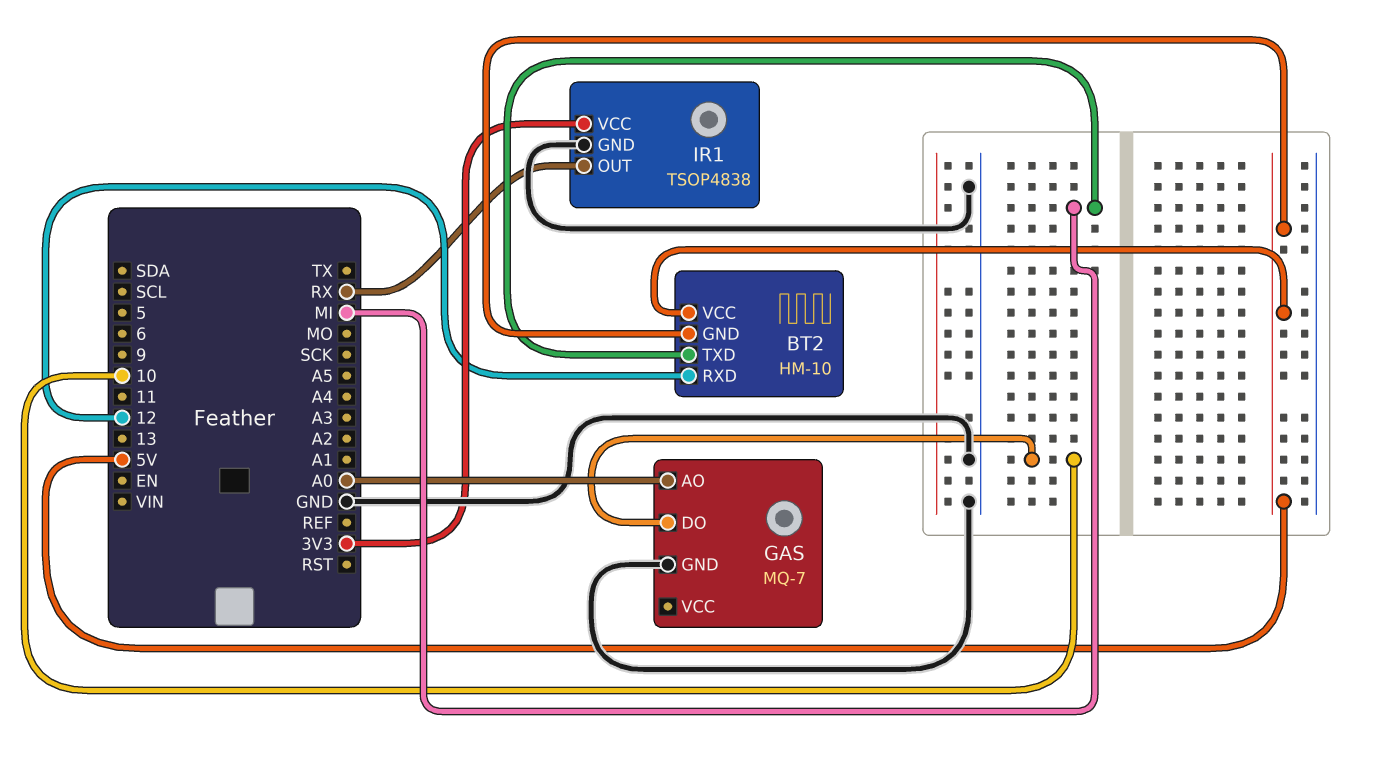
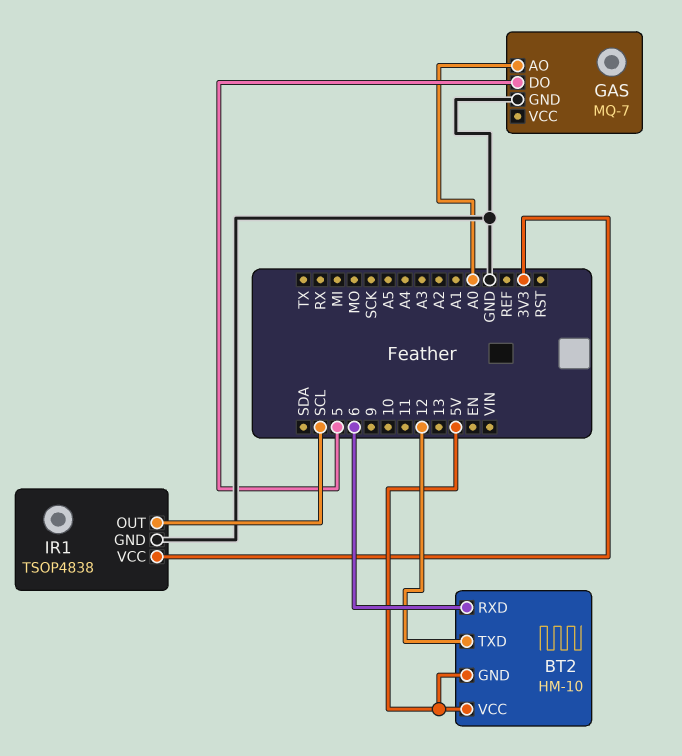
BT2 pin RXD: 12 -> 6
BT2 pin TXD: MI -> 12
GAS pin DO: 10 -> 5
IR1 pin OUT: RX -> SCL

